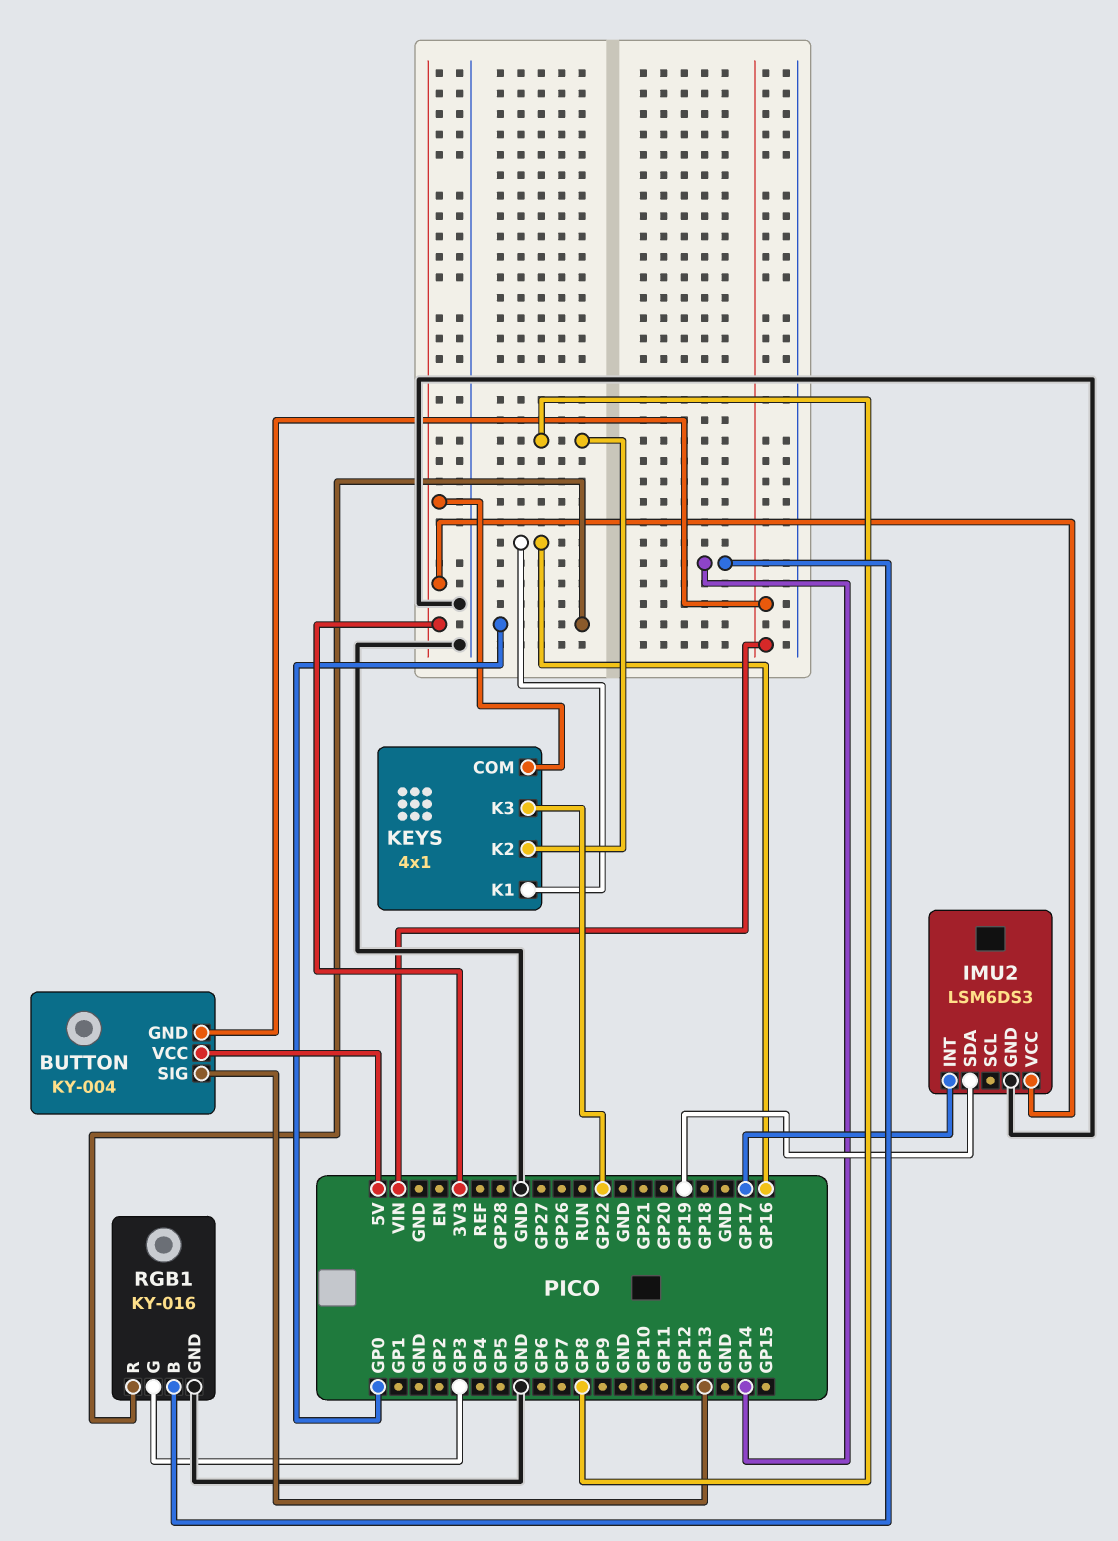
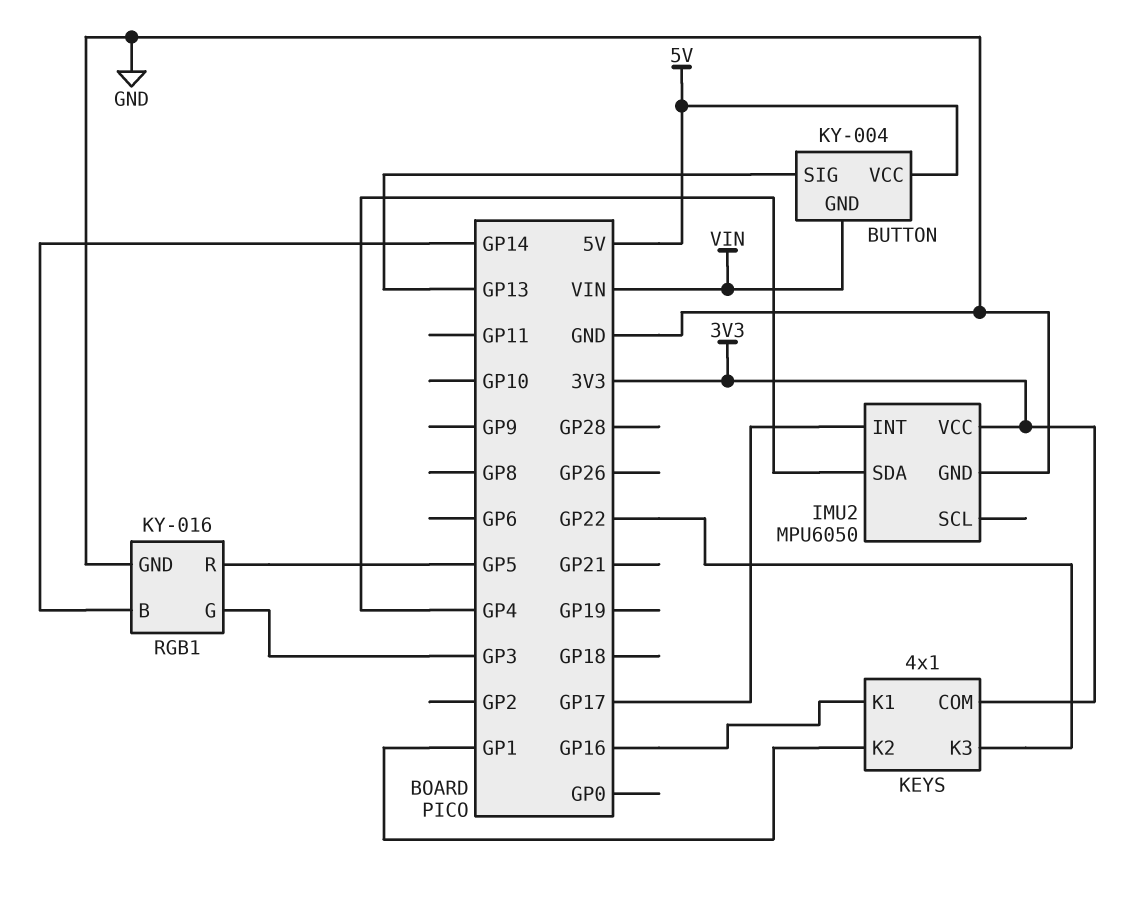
IMU2: LSM6DS3 -> MPU6050
IMU2 pin SDA: GP19 -> GP4
KEYS pin K2: GP8 -> GP1
RGB1 pin R: GP0 -> GP5

